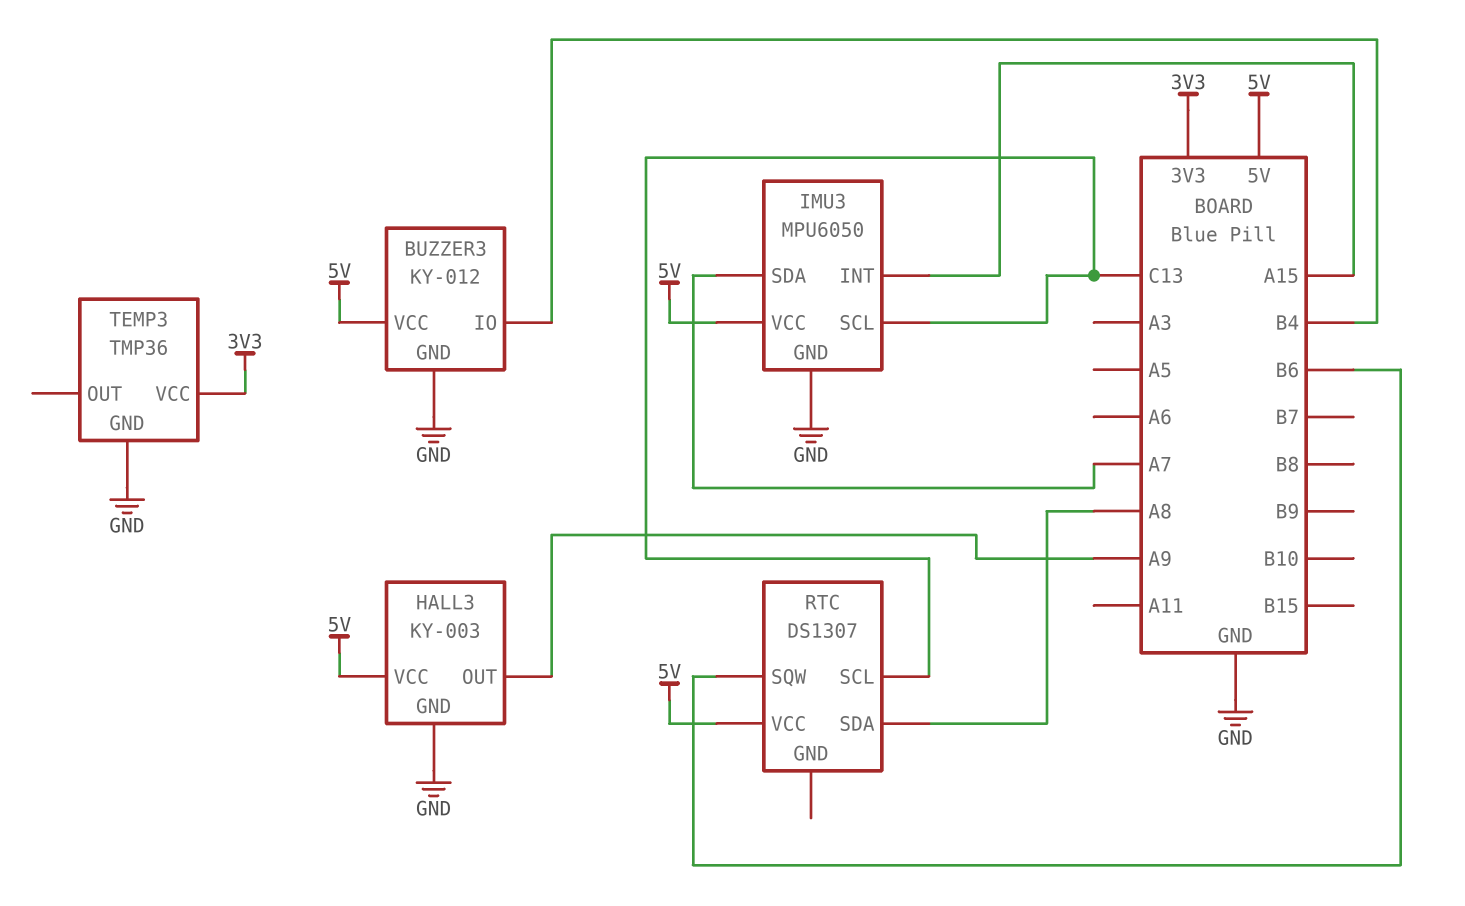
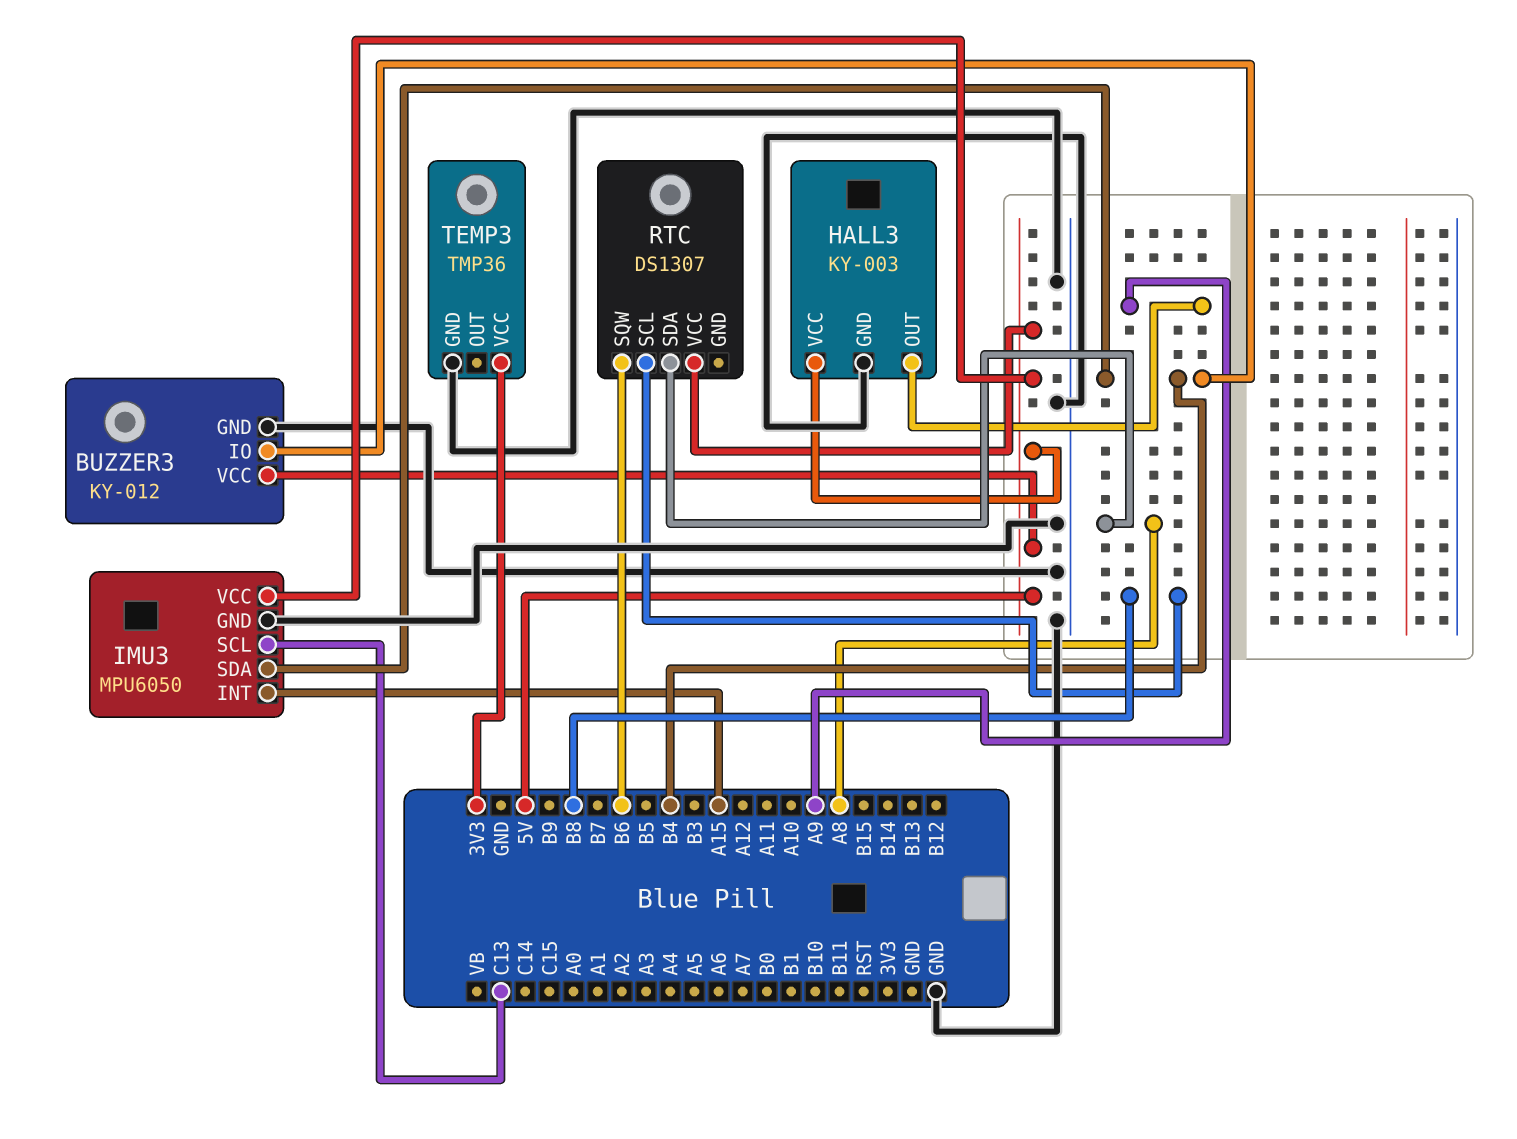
IMU3 pin SDA: A7 -> B4
RTC pin SCL: C13 -> B8

